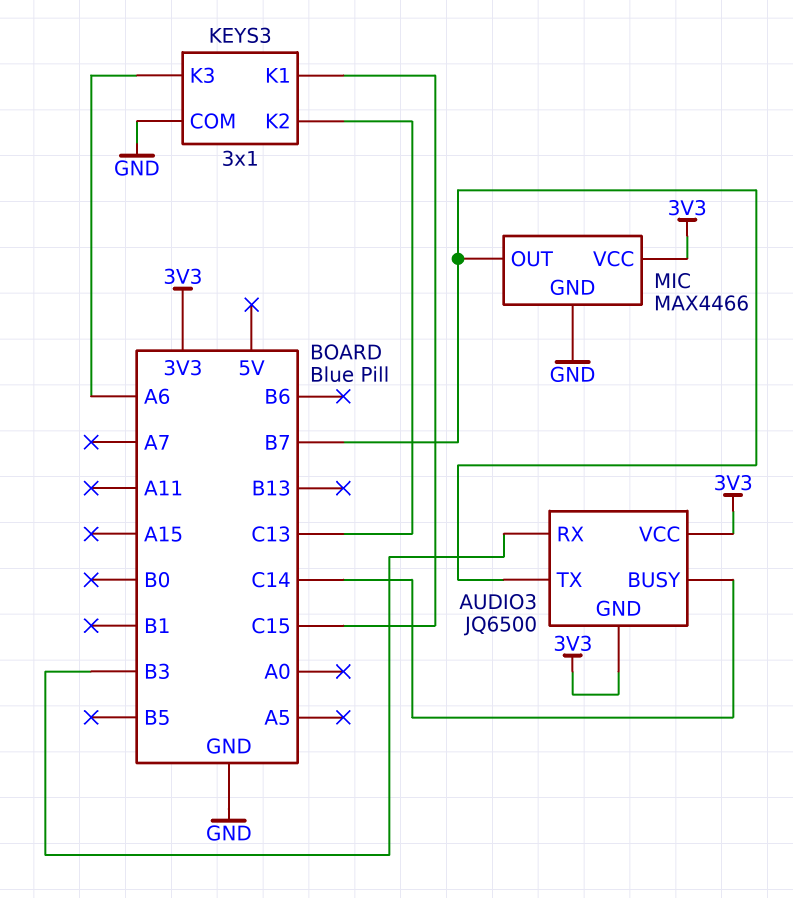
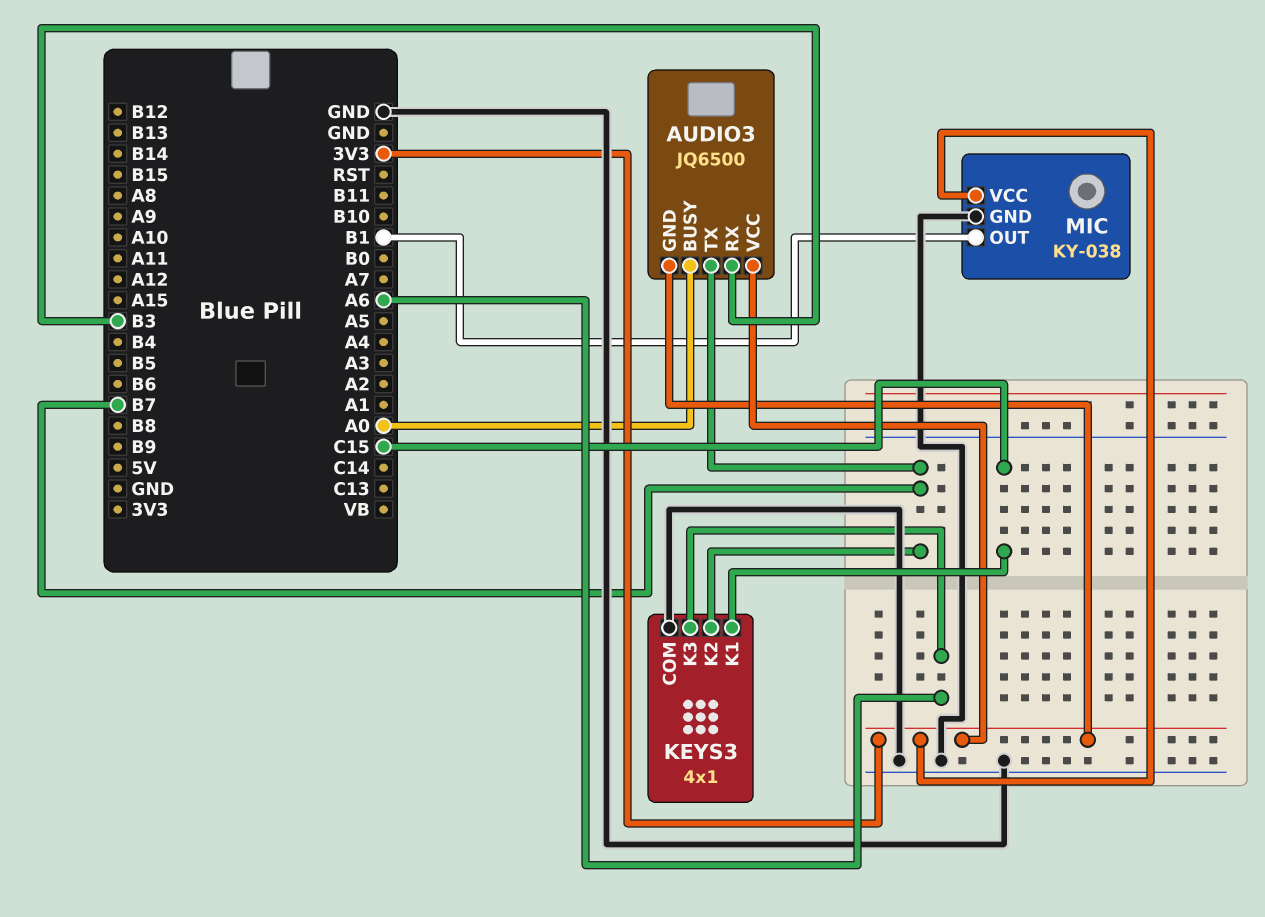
AUDIO3 pin BUSY: C14 -> A0
KEYS3: 3x1 -> 4x1
KEYS3 pin K2: C13 -> B7
MIC: MAX4466 -> KY-038
MIC pin OUT: B7 -> B1

